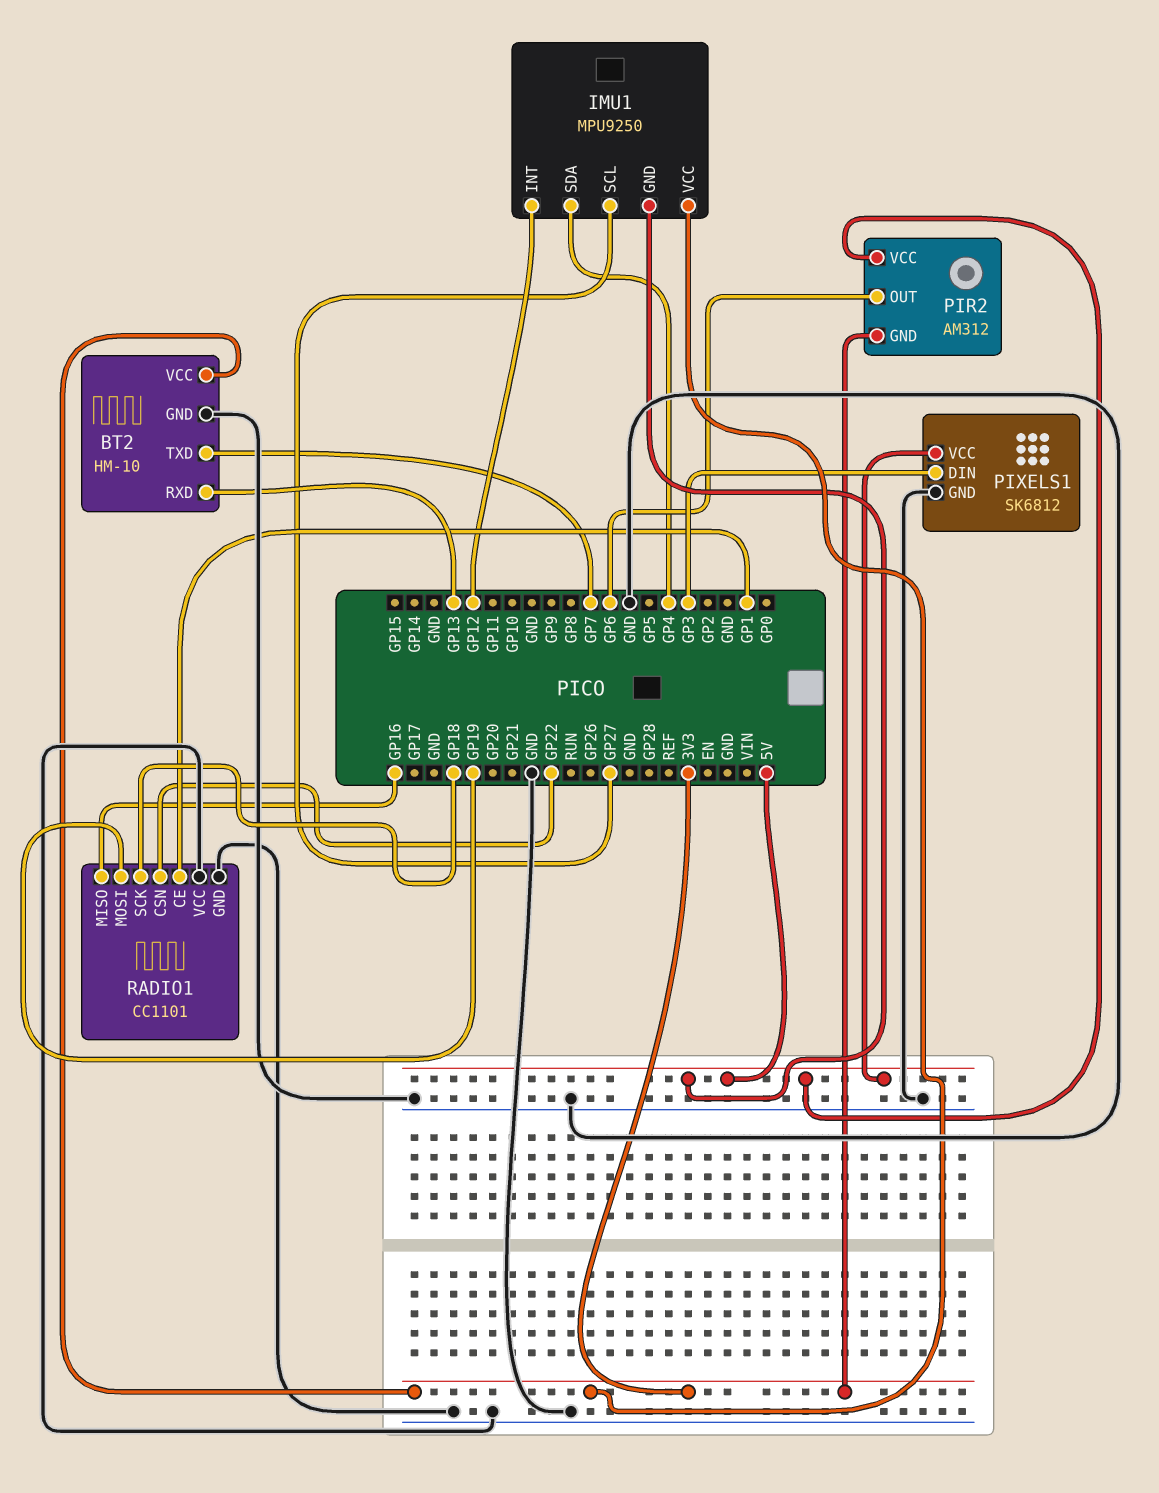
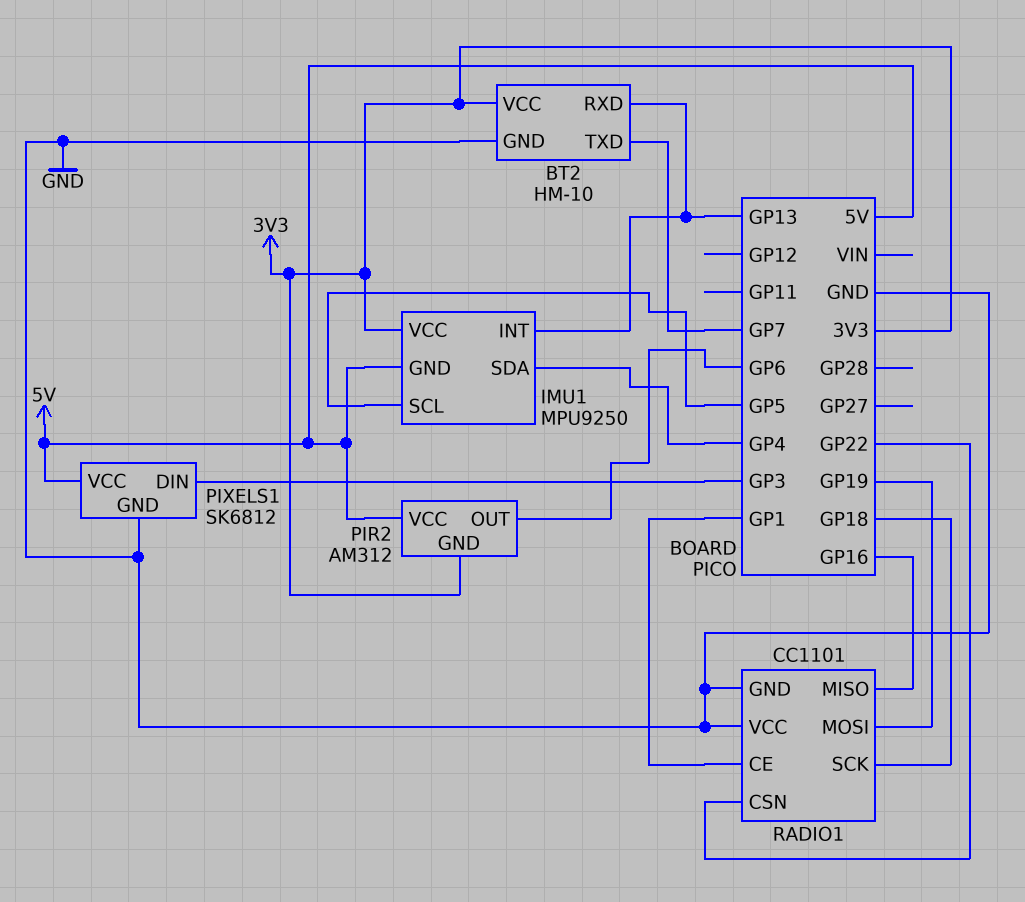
IMU1 pin INT: GP12 -> GP13
IMU1 pin SCL: GP27 -> GP5

